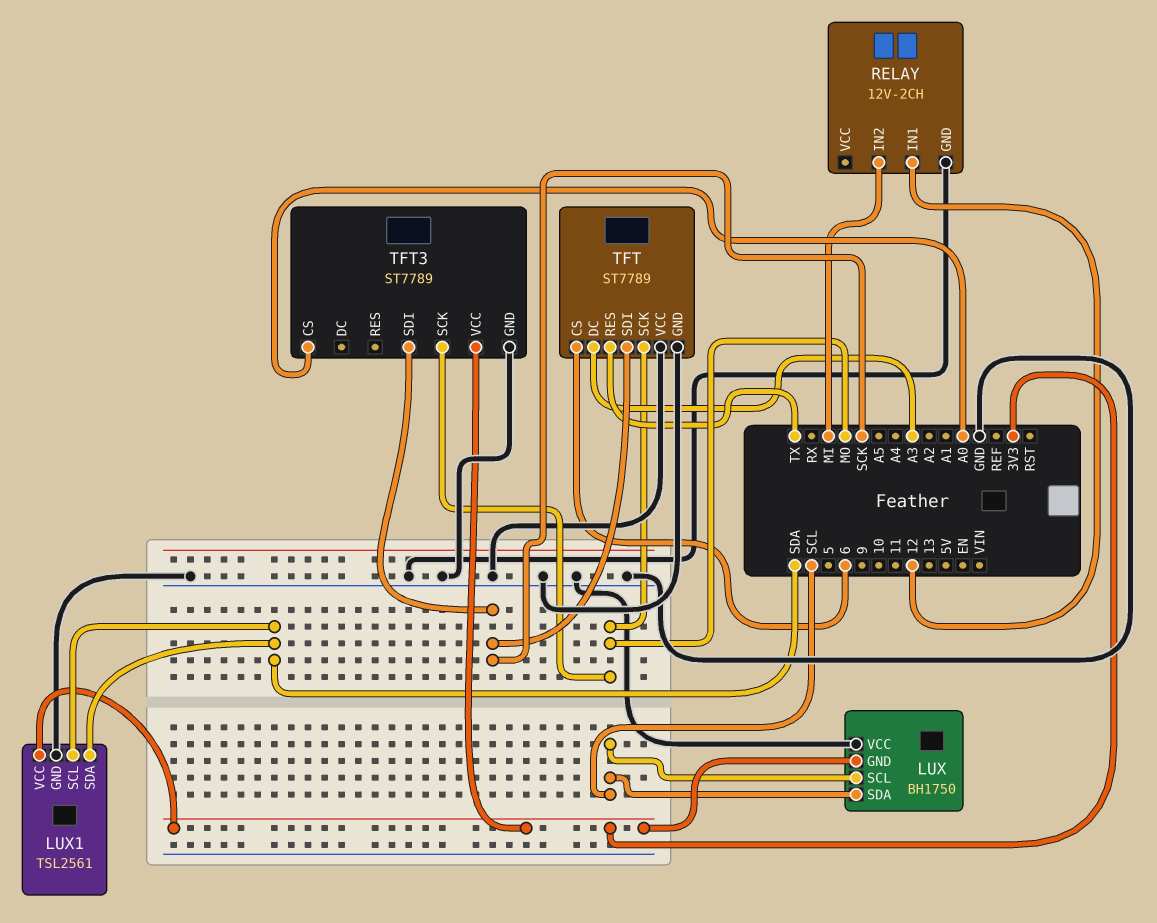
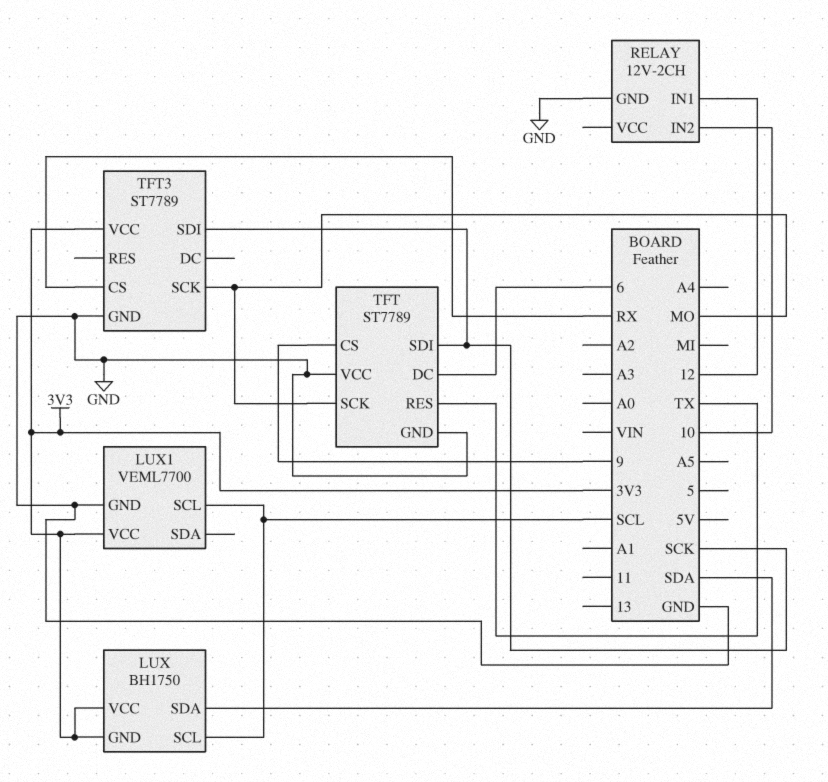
LUX pin SDA: SCL -> SDA
LUX pin VCC: GND -> 3V3
LUX1: TSL2561 -> VEML7700
LUX1 pin SCL: SDA -> SCL
LUX1 pin SDA: SDA -> none
RELAY pin IN2: MI -> 10
TFT pin CS: 6 -> 9
TFT pin DC: A3 -> 6
TFT3 pin CS: A0 -> RX

